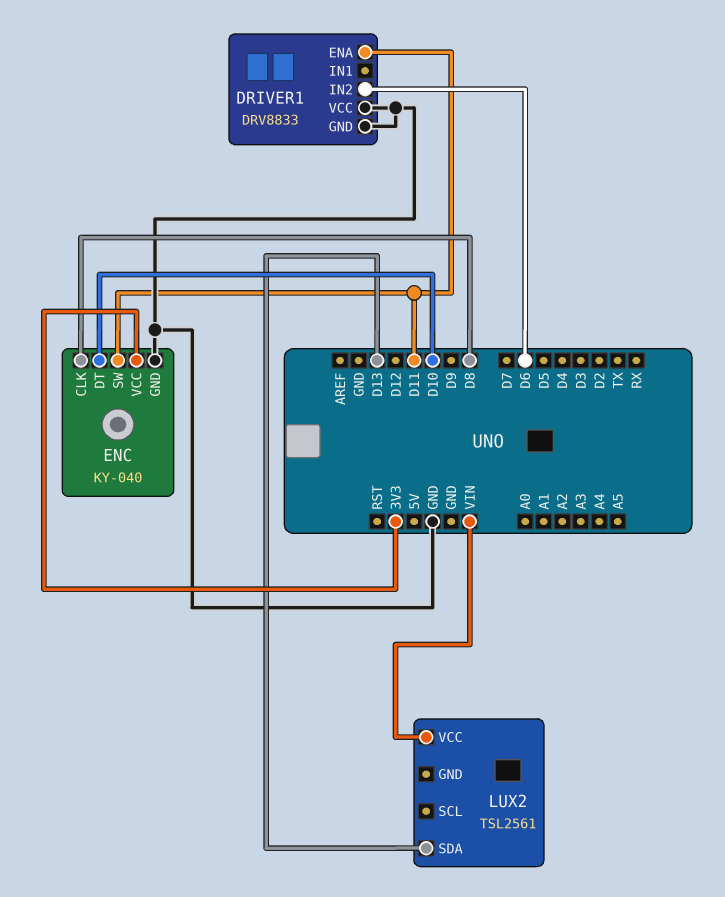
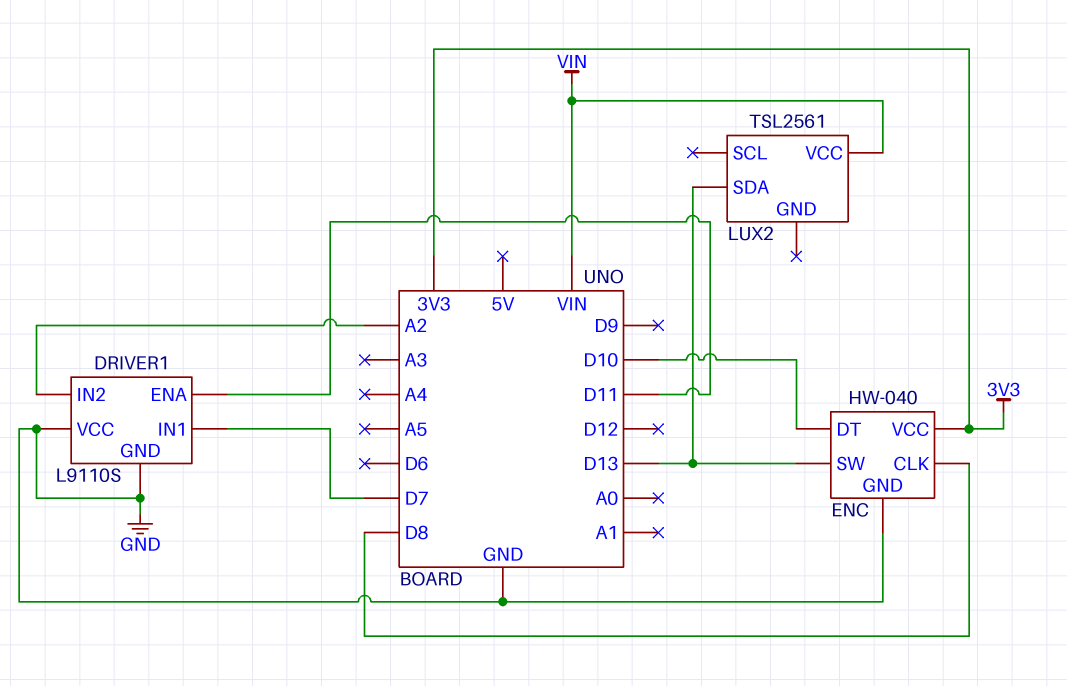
DRIVER1: DRV8833 -> L9110S
DRIVER1 pin IN1: none -> D7
DRIVER1 pin IN2: D6 -> A2
ENC: KY-040 -> HW-040
ENC pin SW: D11 -> D13

